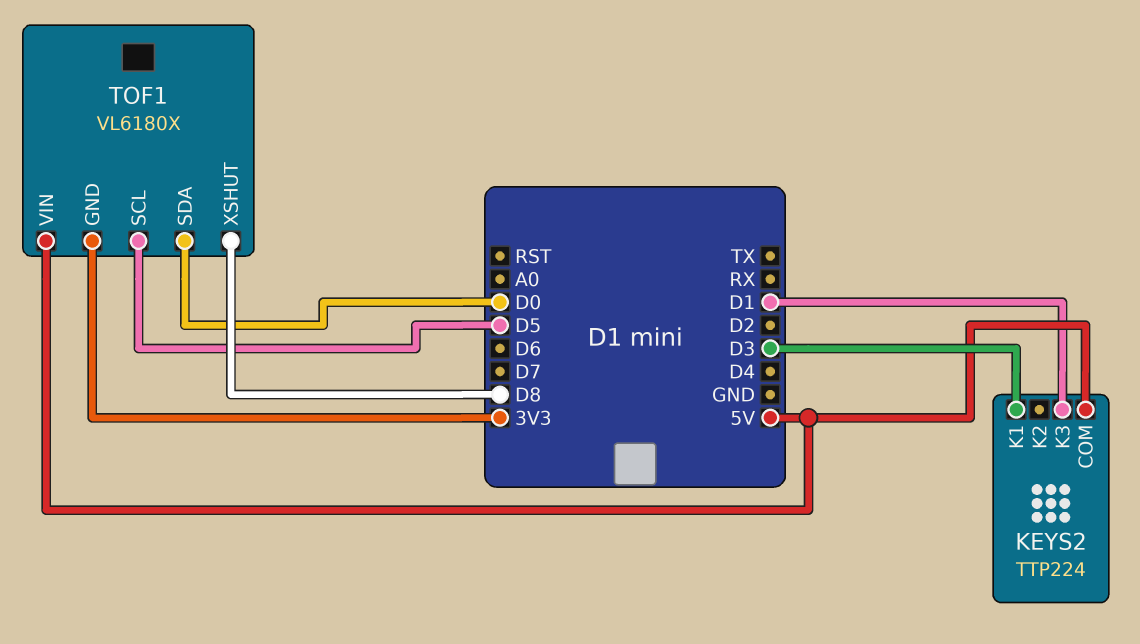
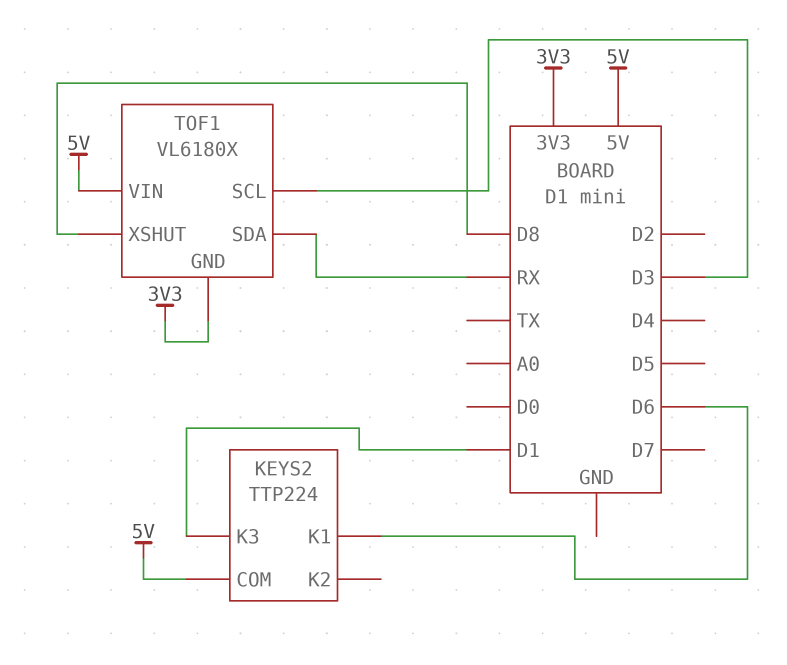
KEYS2 pin K1: D3 -> D6
TOF1 pin SCL: D5 -> D3
TOF1 pin SDA: D0 -> RX

